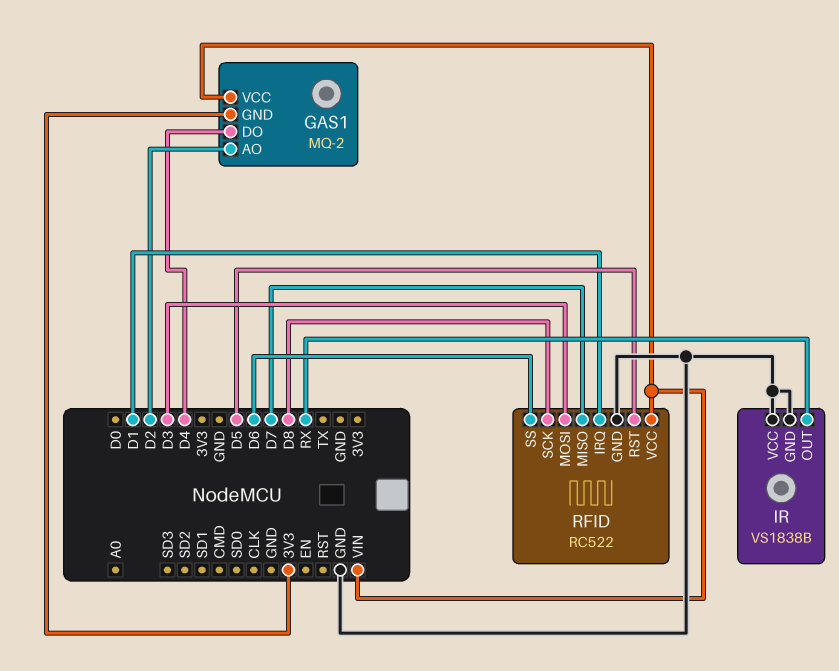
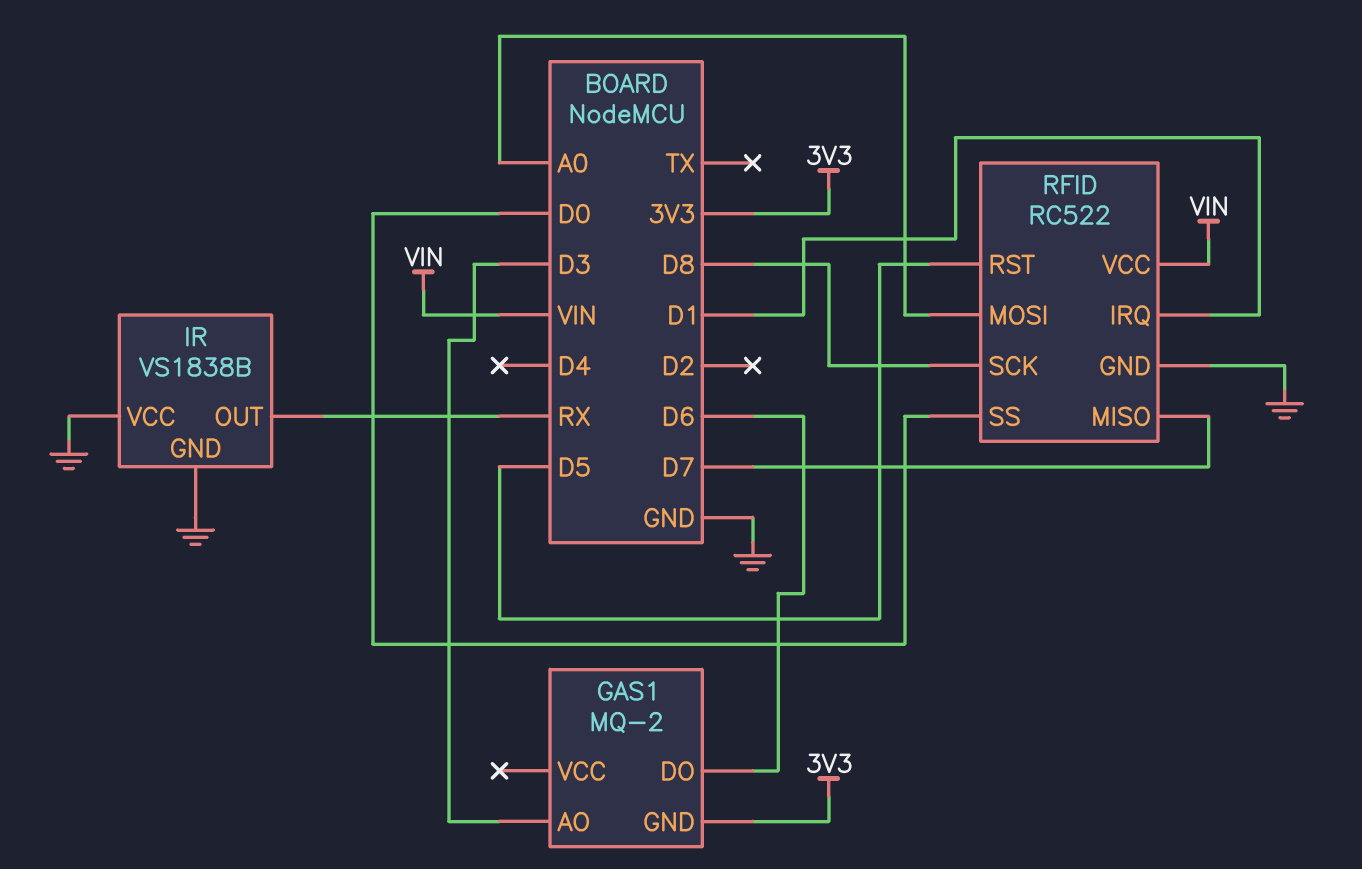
GAS1 pin AO: D2 -> D3
GAS1 pin DO: D4 -> D6
GAS1 pin VCC: VIN -> none
RFID pin MOSI: D3 -> A0
RFID pin SS: D6 -> D0

